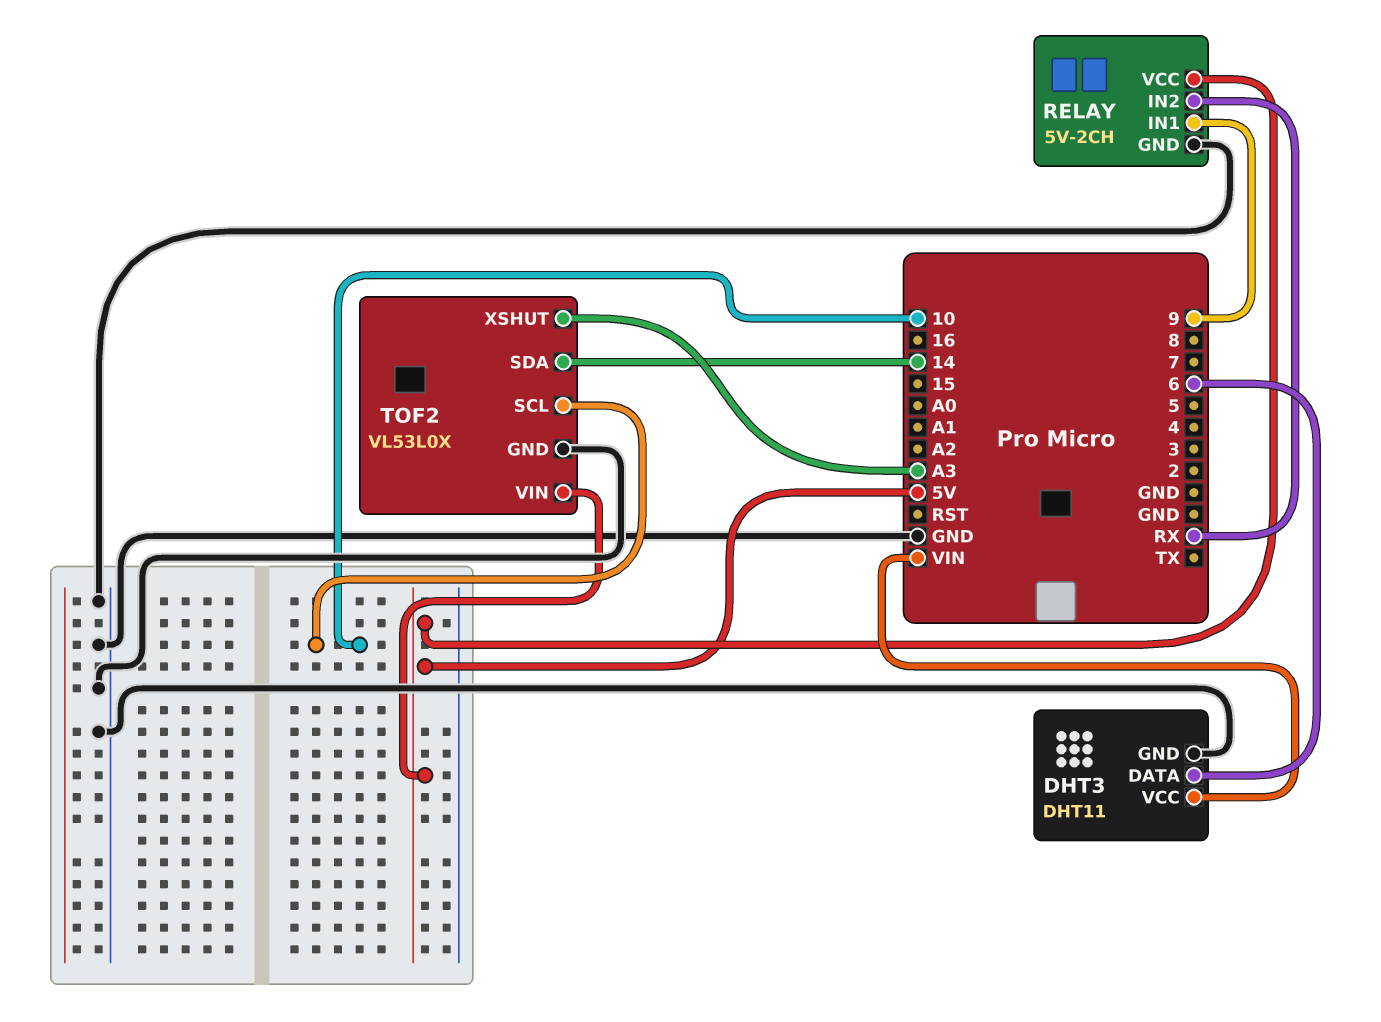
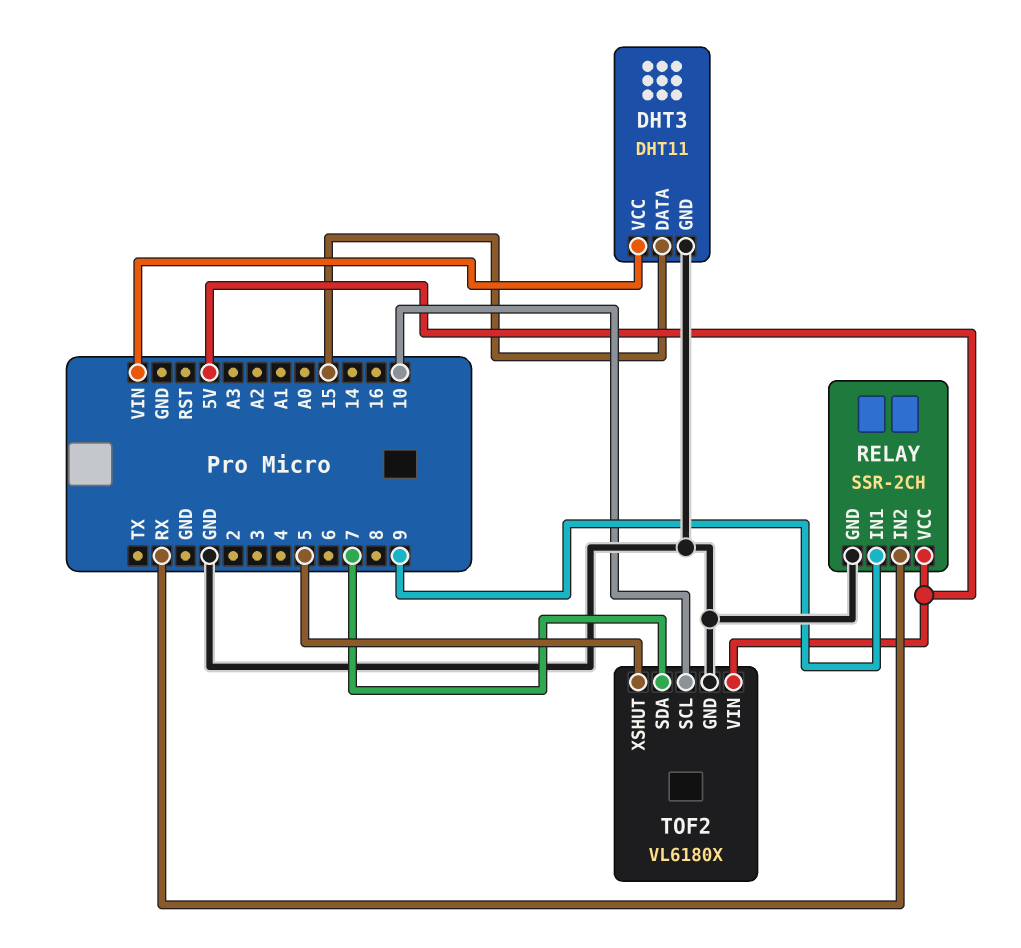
DHT3 pin DATA: 6 -> 15
RELAY: 5V-2CH -> SSR-2CH
TOF2: VL53L0X -> VL6180X
TOF2 pin SDA: 14 -> 7
TOF2 pin XSHUT: A3 -> 5

